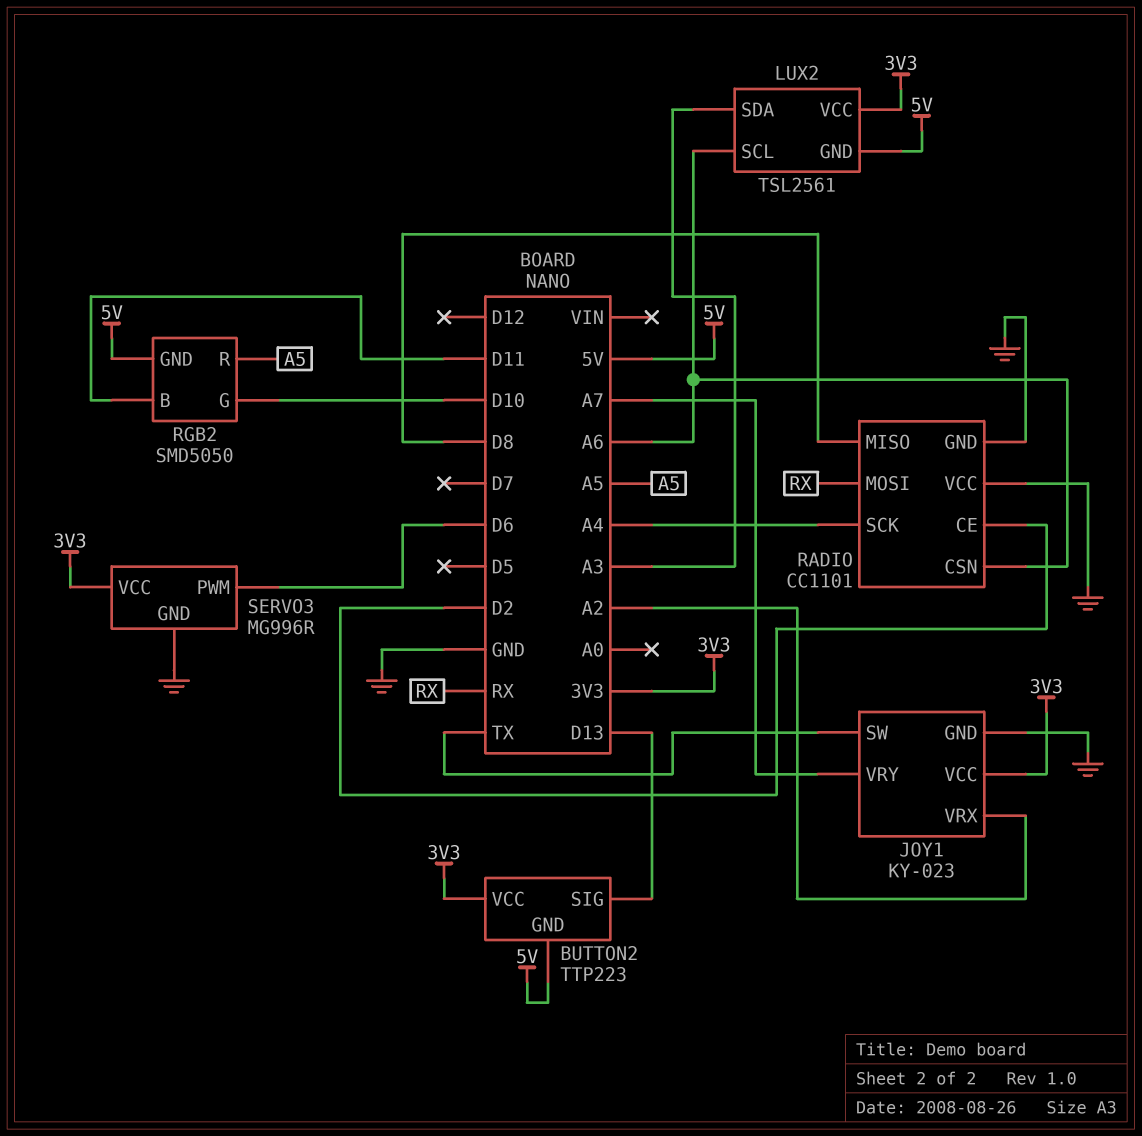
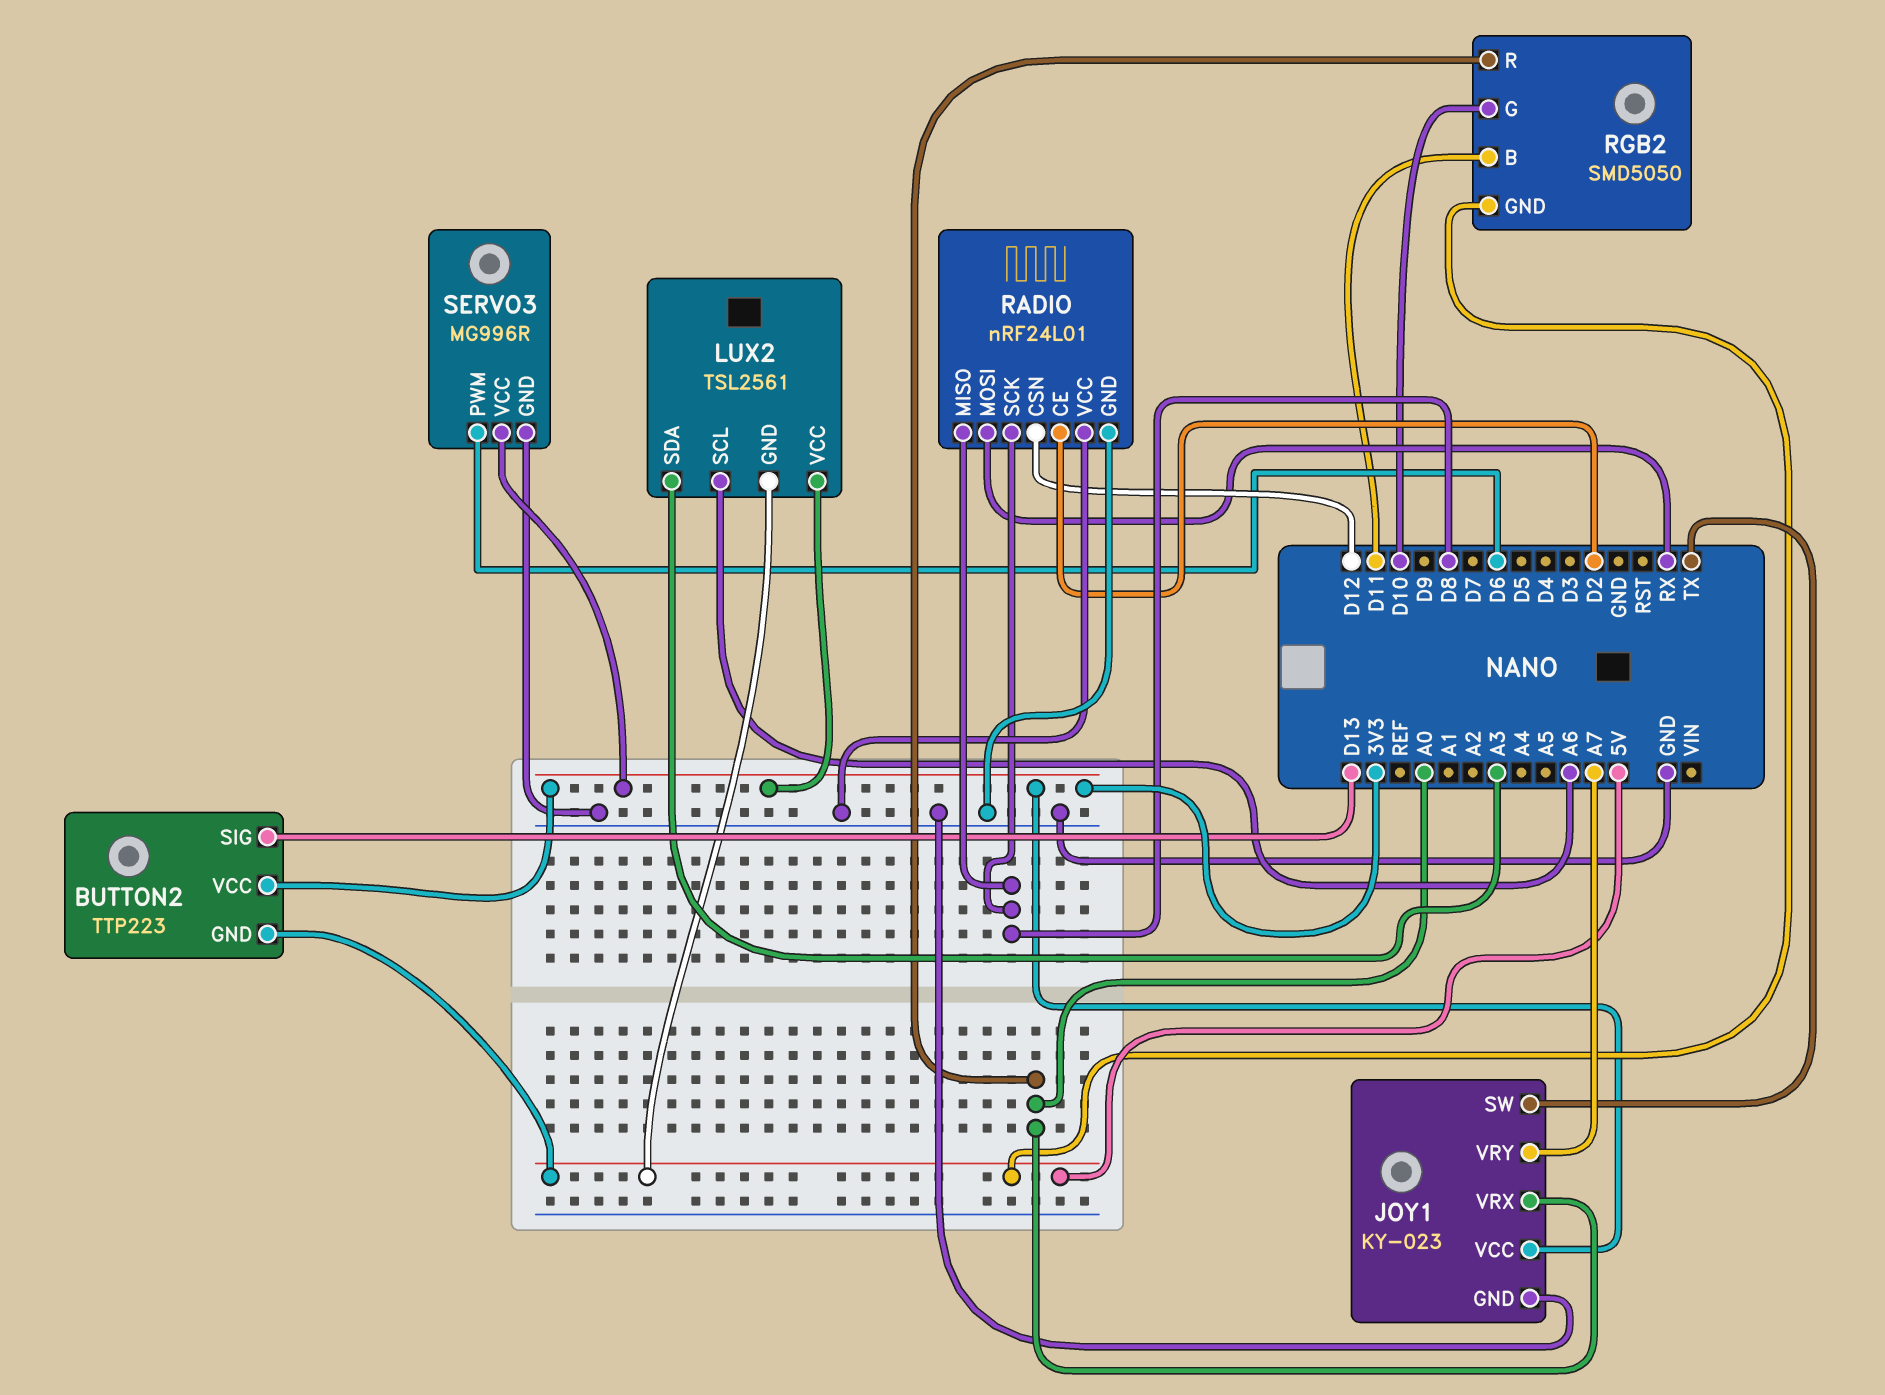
JOY1 pin VRX: A2 -> A0
RADIO: CC1101 -> nRF24L01
RADIO pin CSN: A6 -> D12
RADIO pin SCK: A4 -> D8
RGB2 pin R: A5 -> A0

